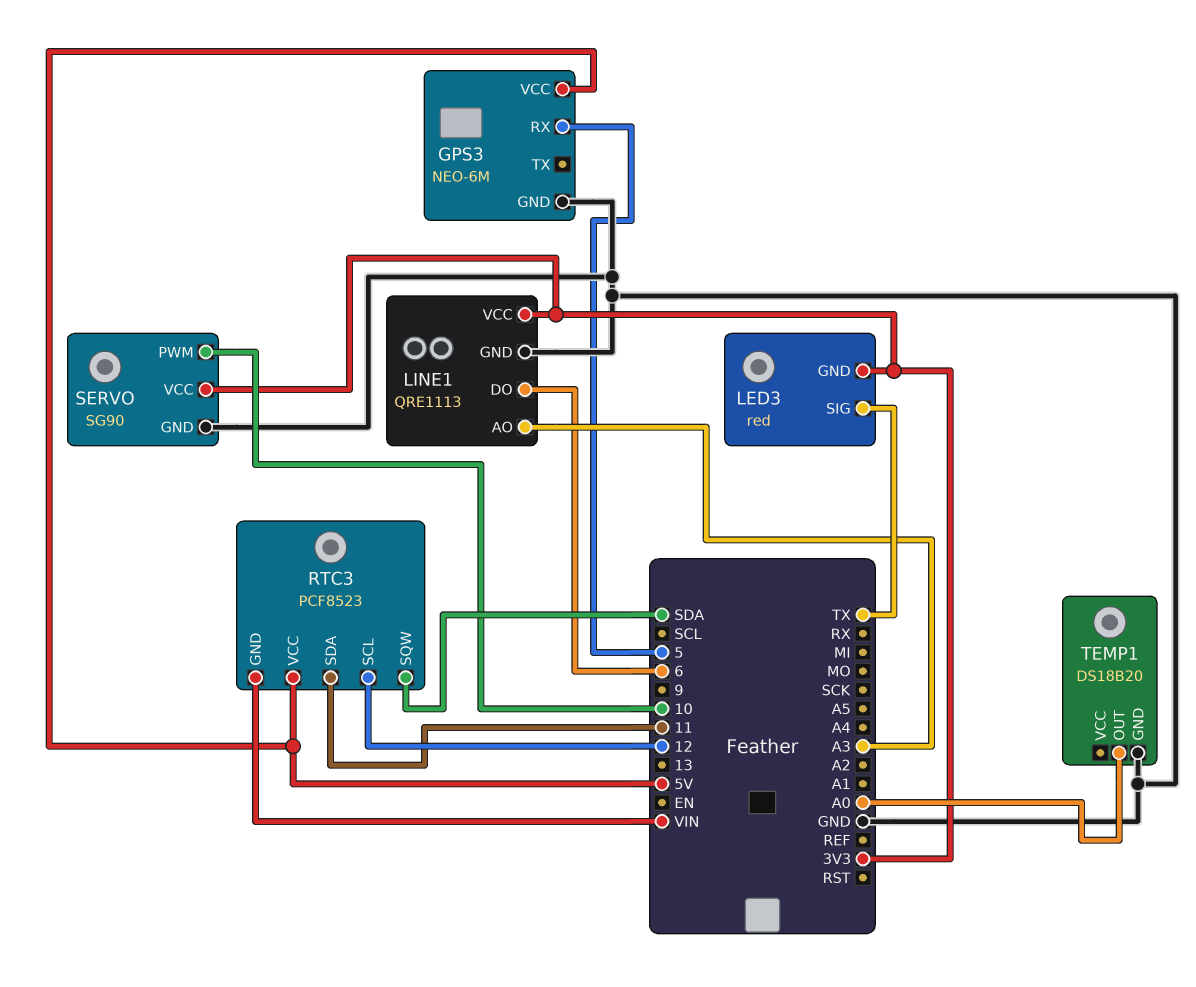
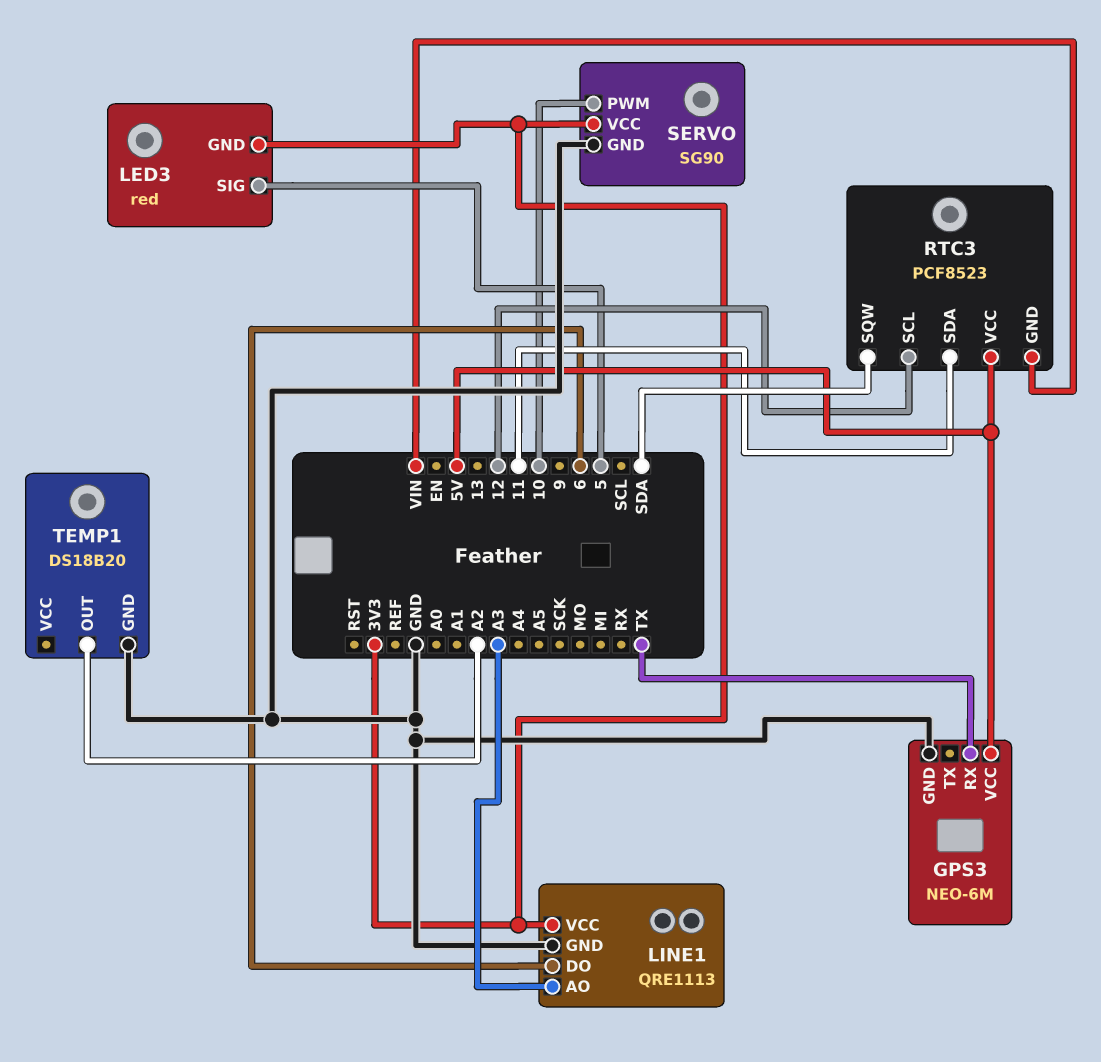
GPS3 pin RX: 5 -> TX
LED3 pin SIG: TX -> 5
TEMP1 pin OUT: A0 -> A2

